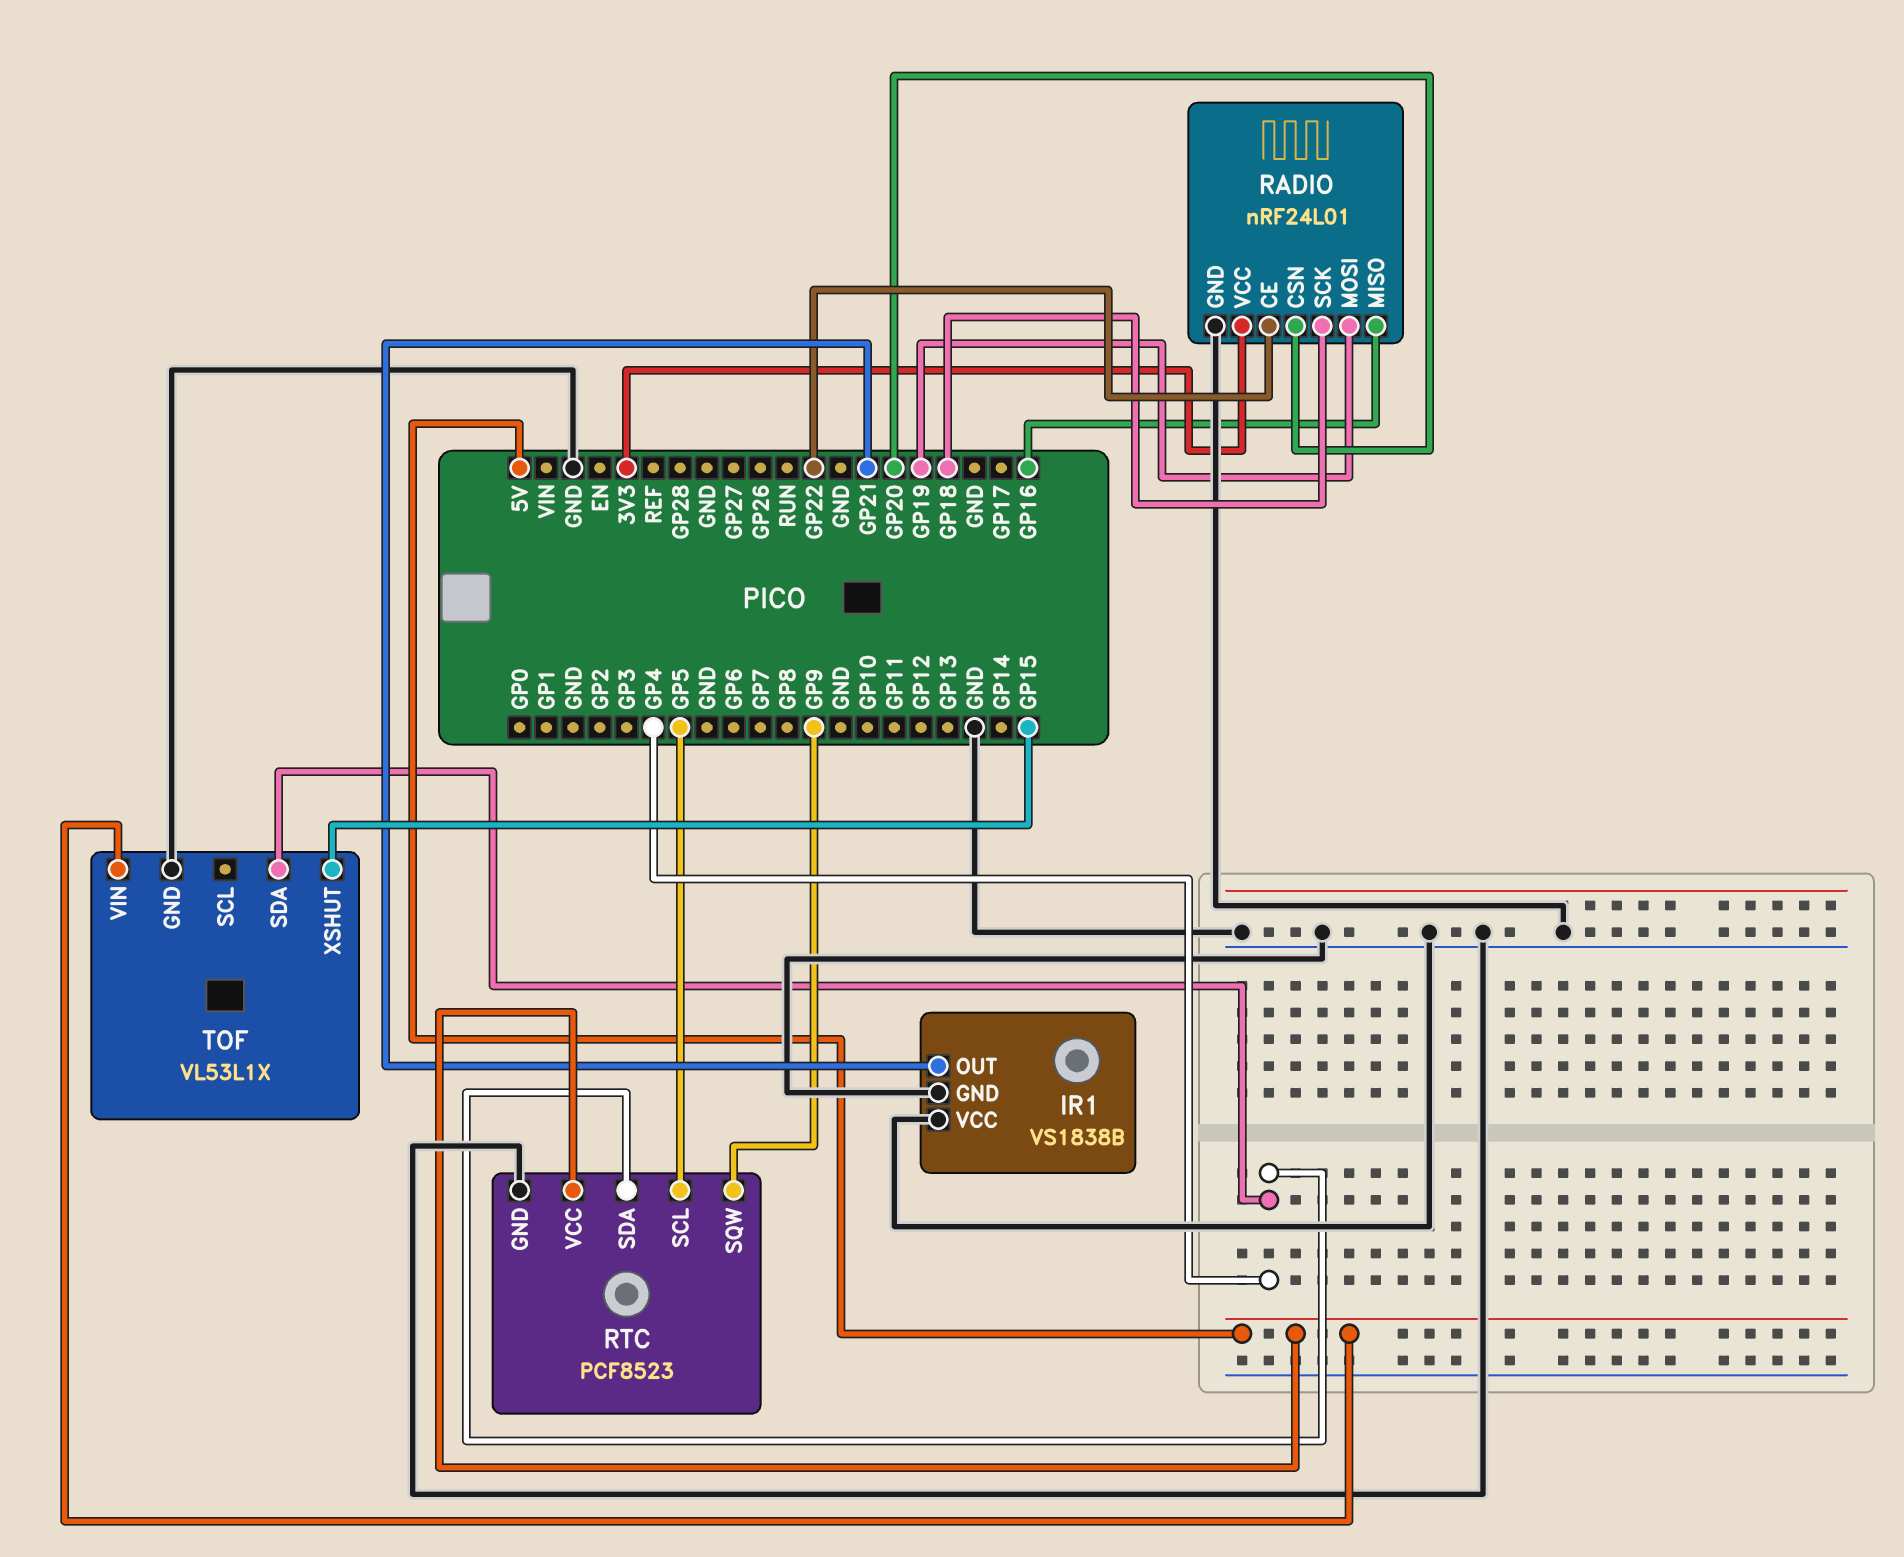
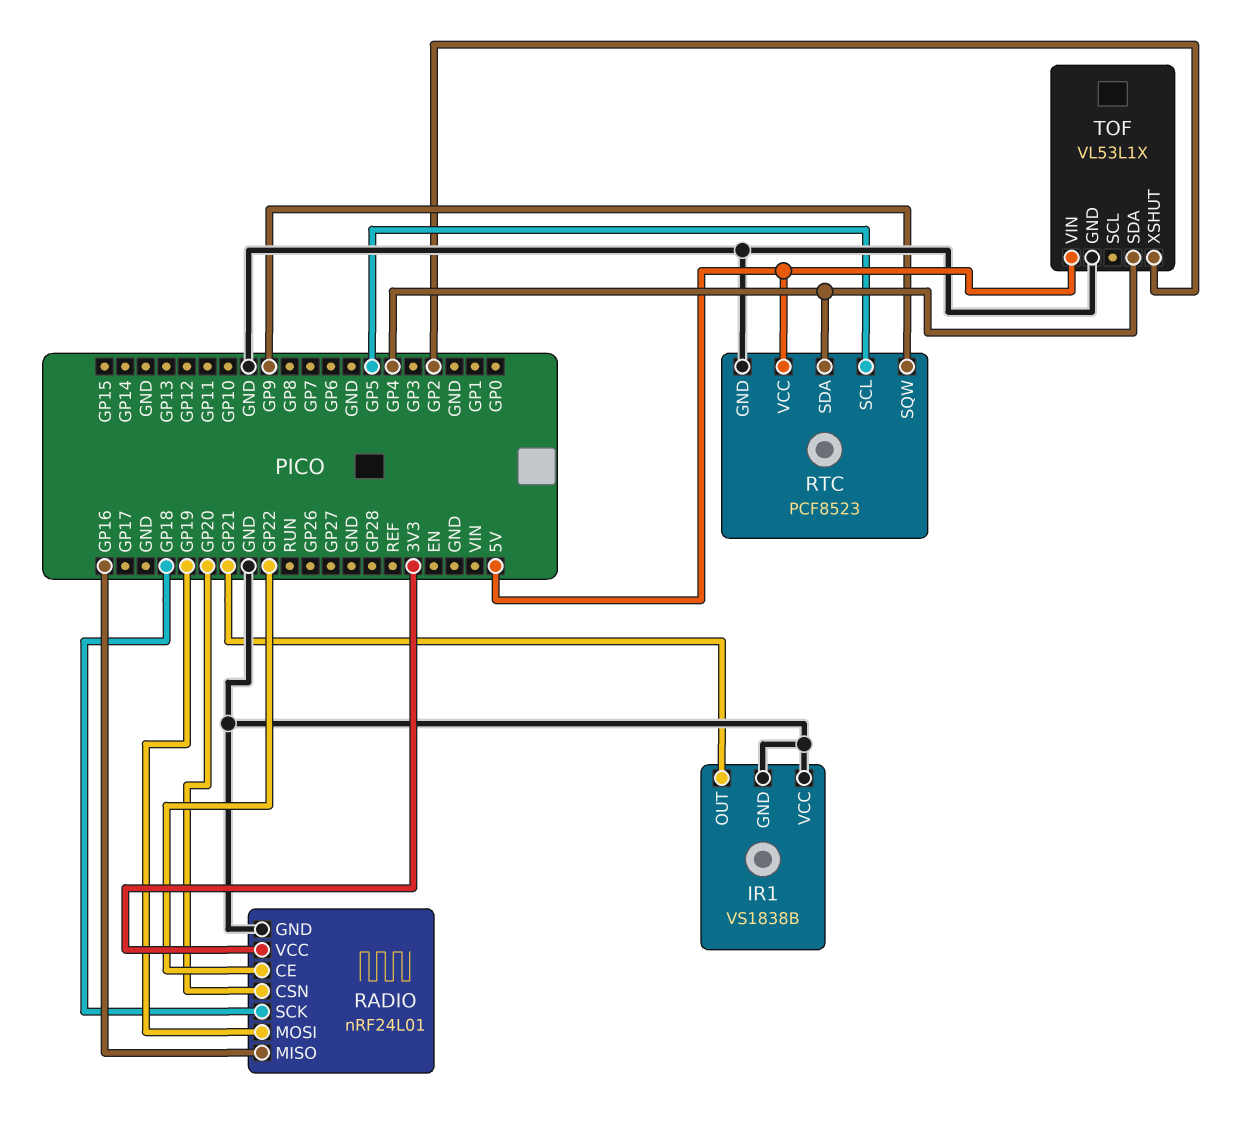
TOF pin XSHUT: GP15 -> GP2

